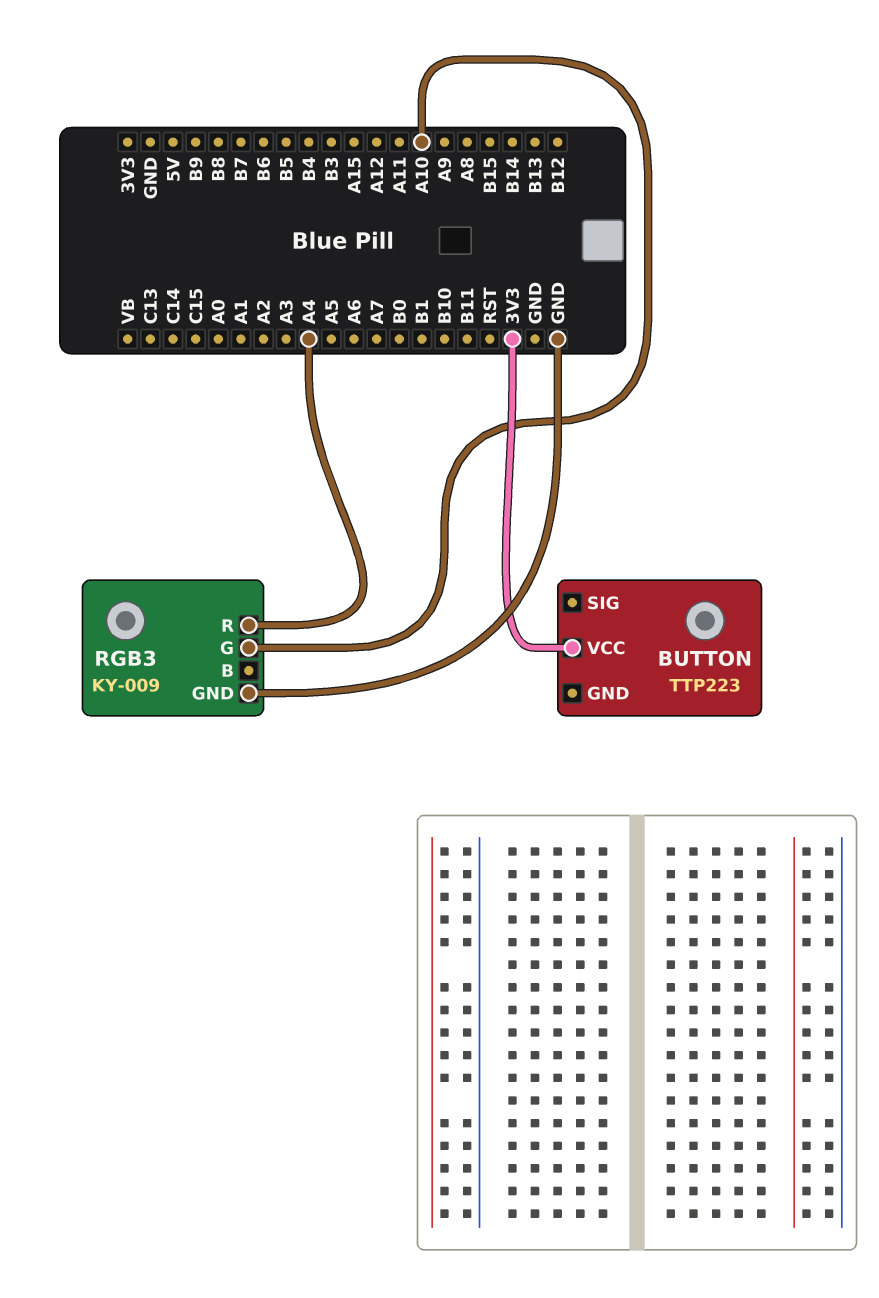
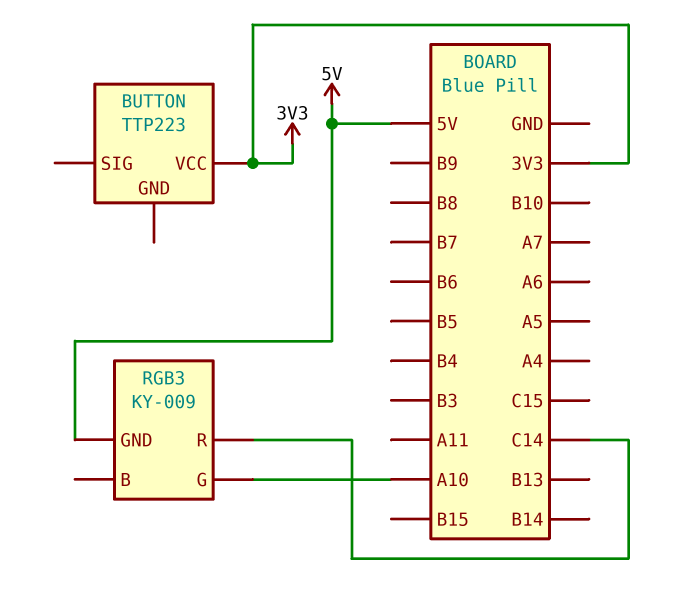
RGB3 pin GND: GND -> 5V
RGB3 pin R: A4 -> C14

